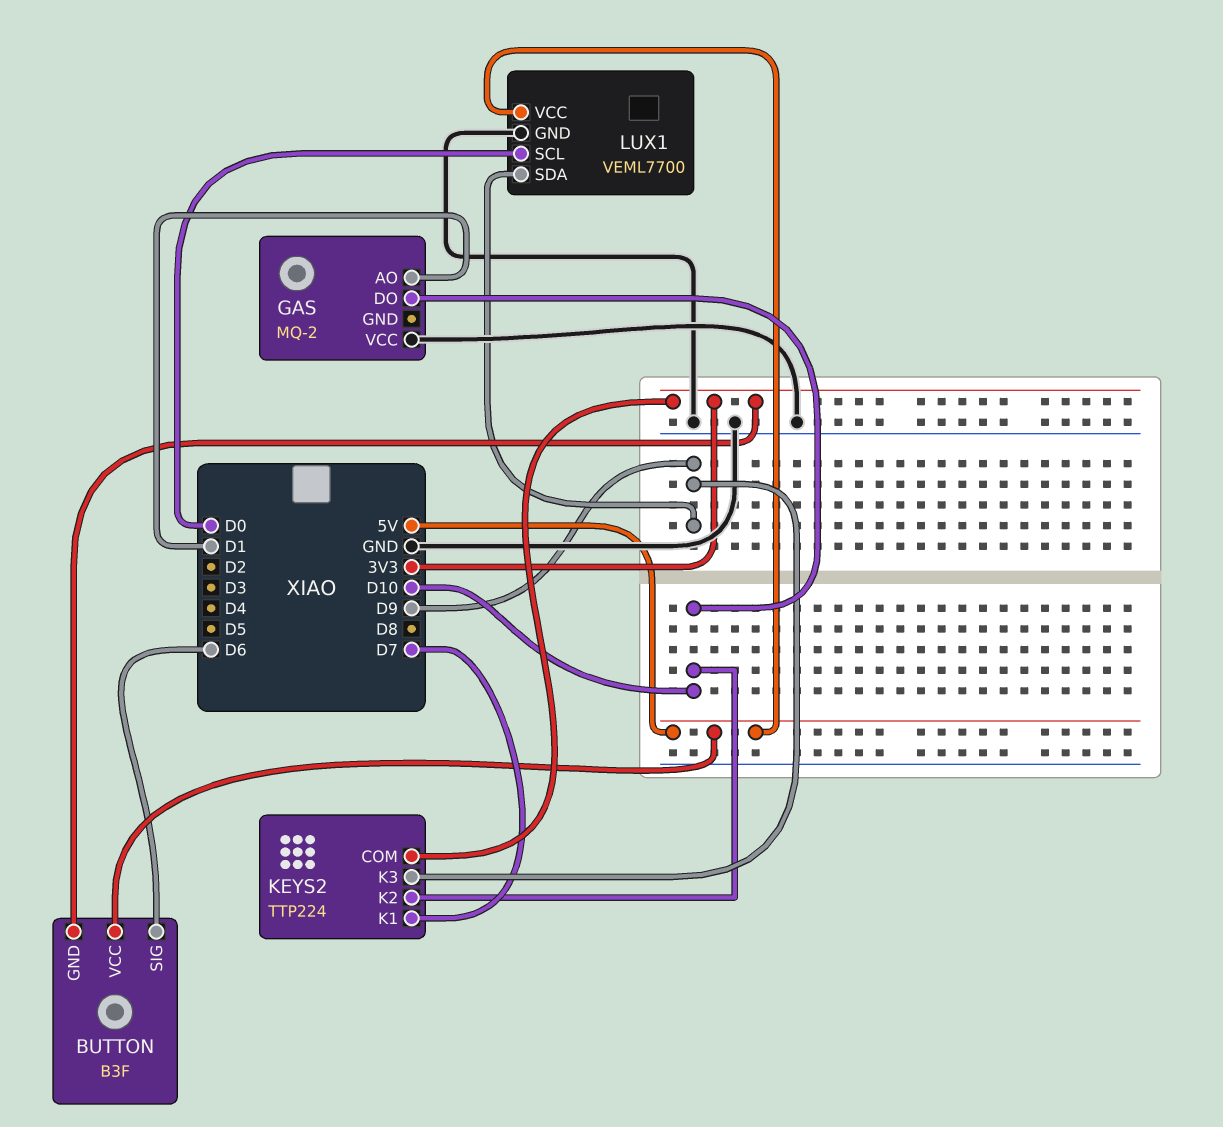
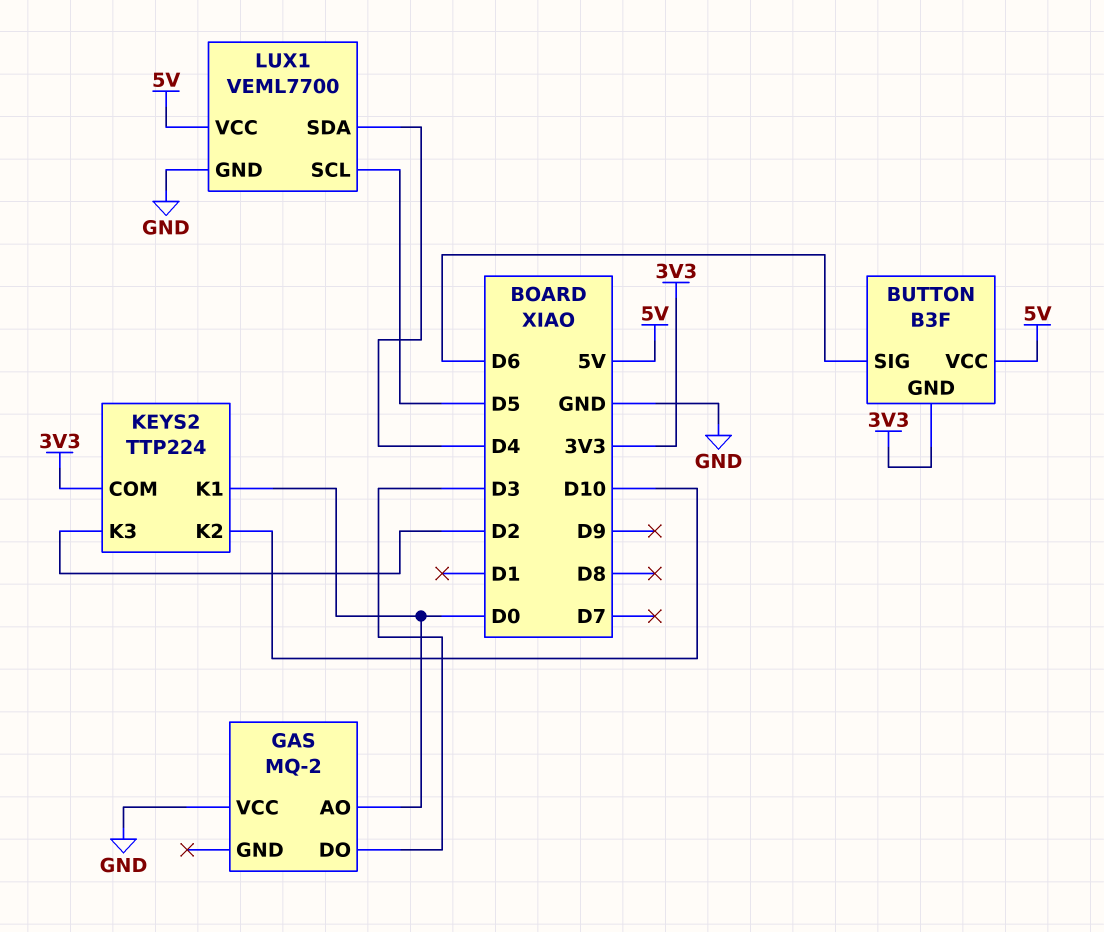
GAS pin AO: D1 -> D0
GAS pin DO: D10 -> D3
KEYS2 pin K1: D7 -> D0
KEYS2 pin K3: D9 -> D2
LUX1 pin SCL: D0 -> D5
LUX1 pin SDA: D9 -> D4

